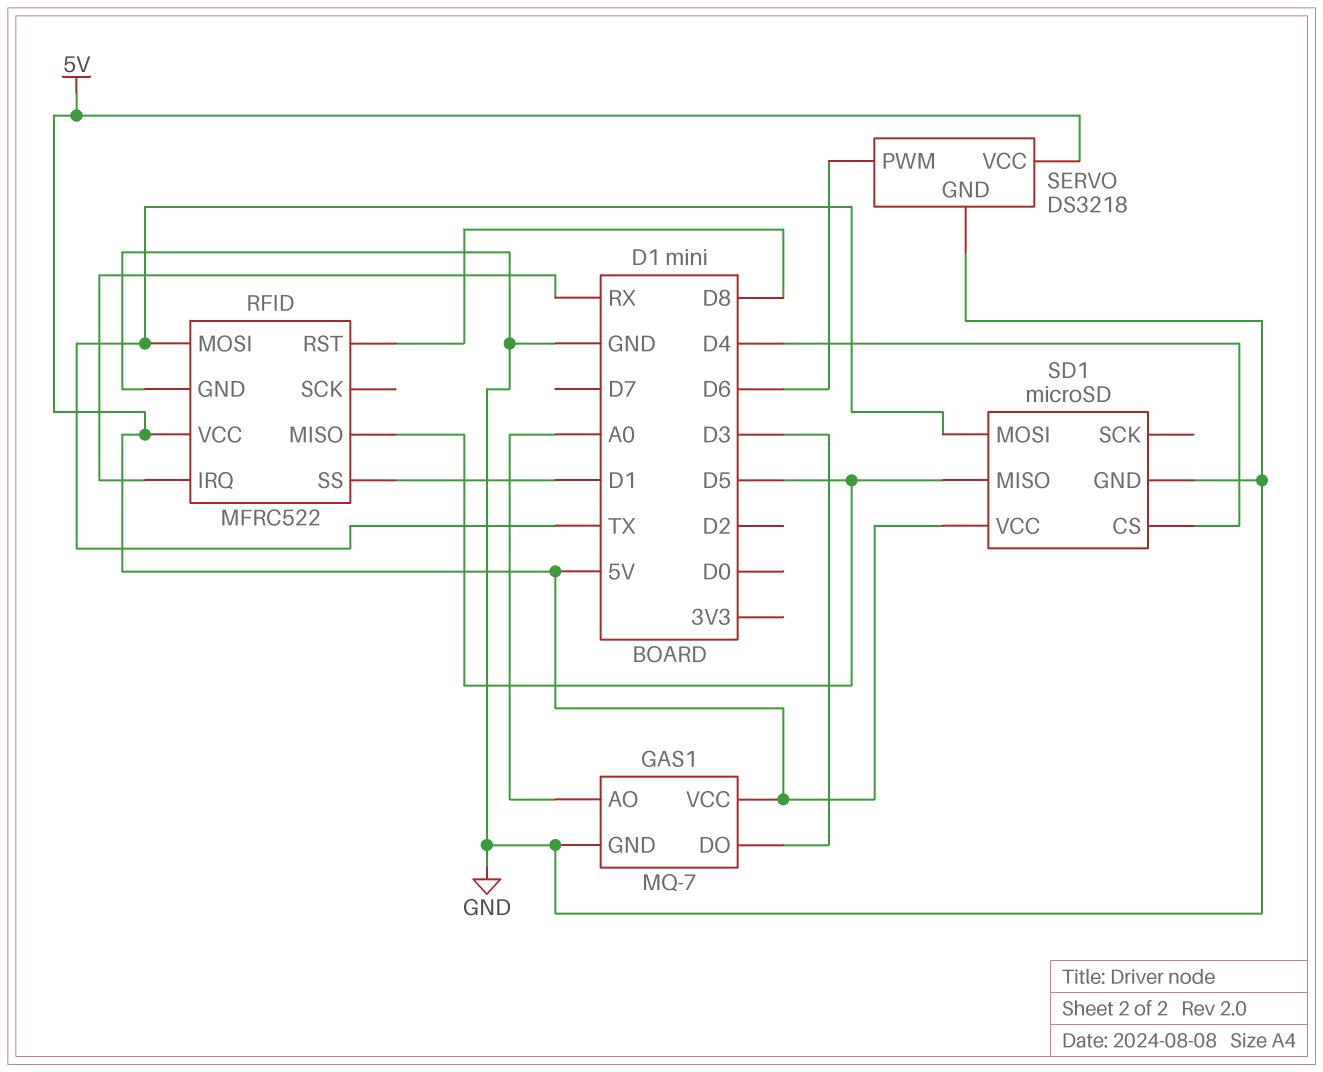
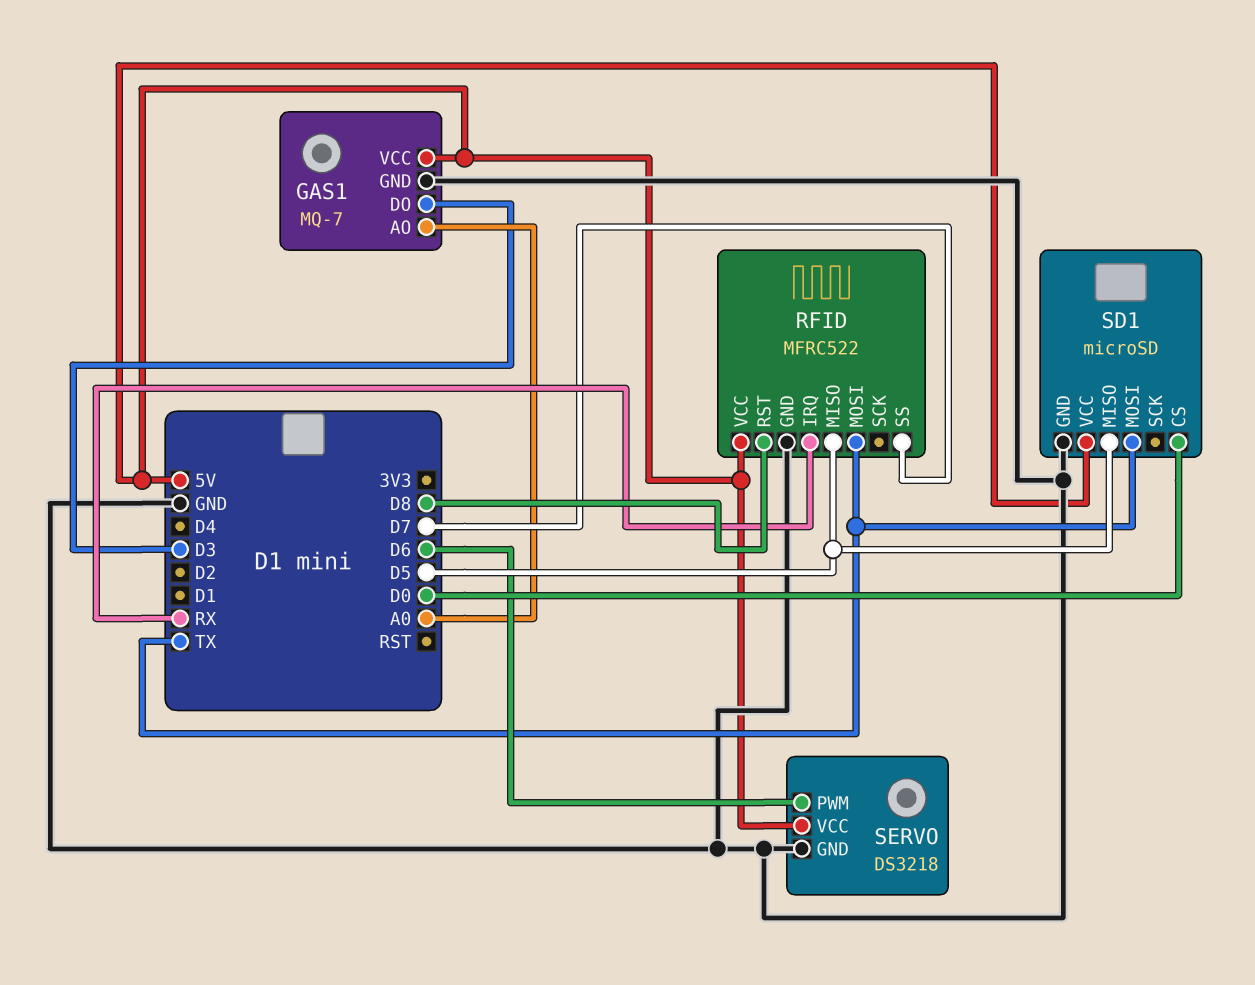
RFID pin SS: D1 -> D7
SD1 pin CS: D4 -> D0

